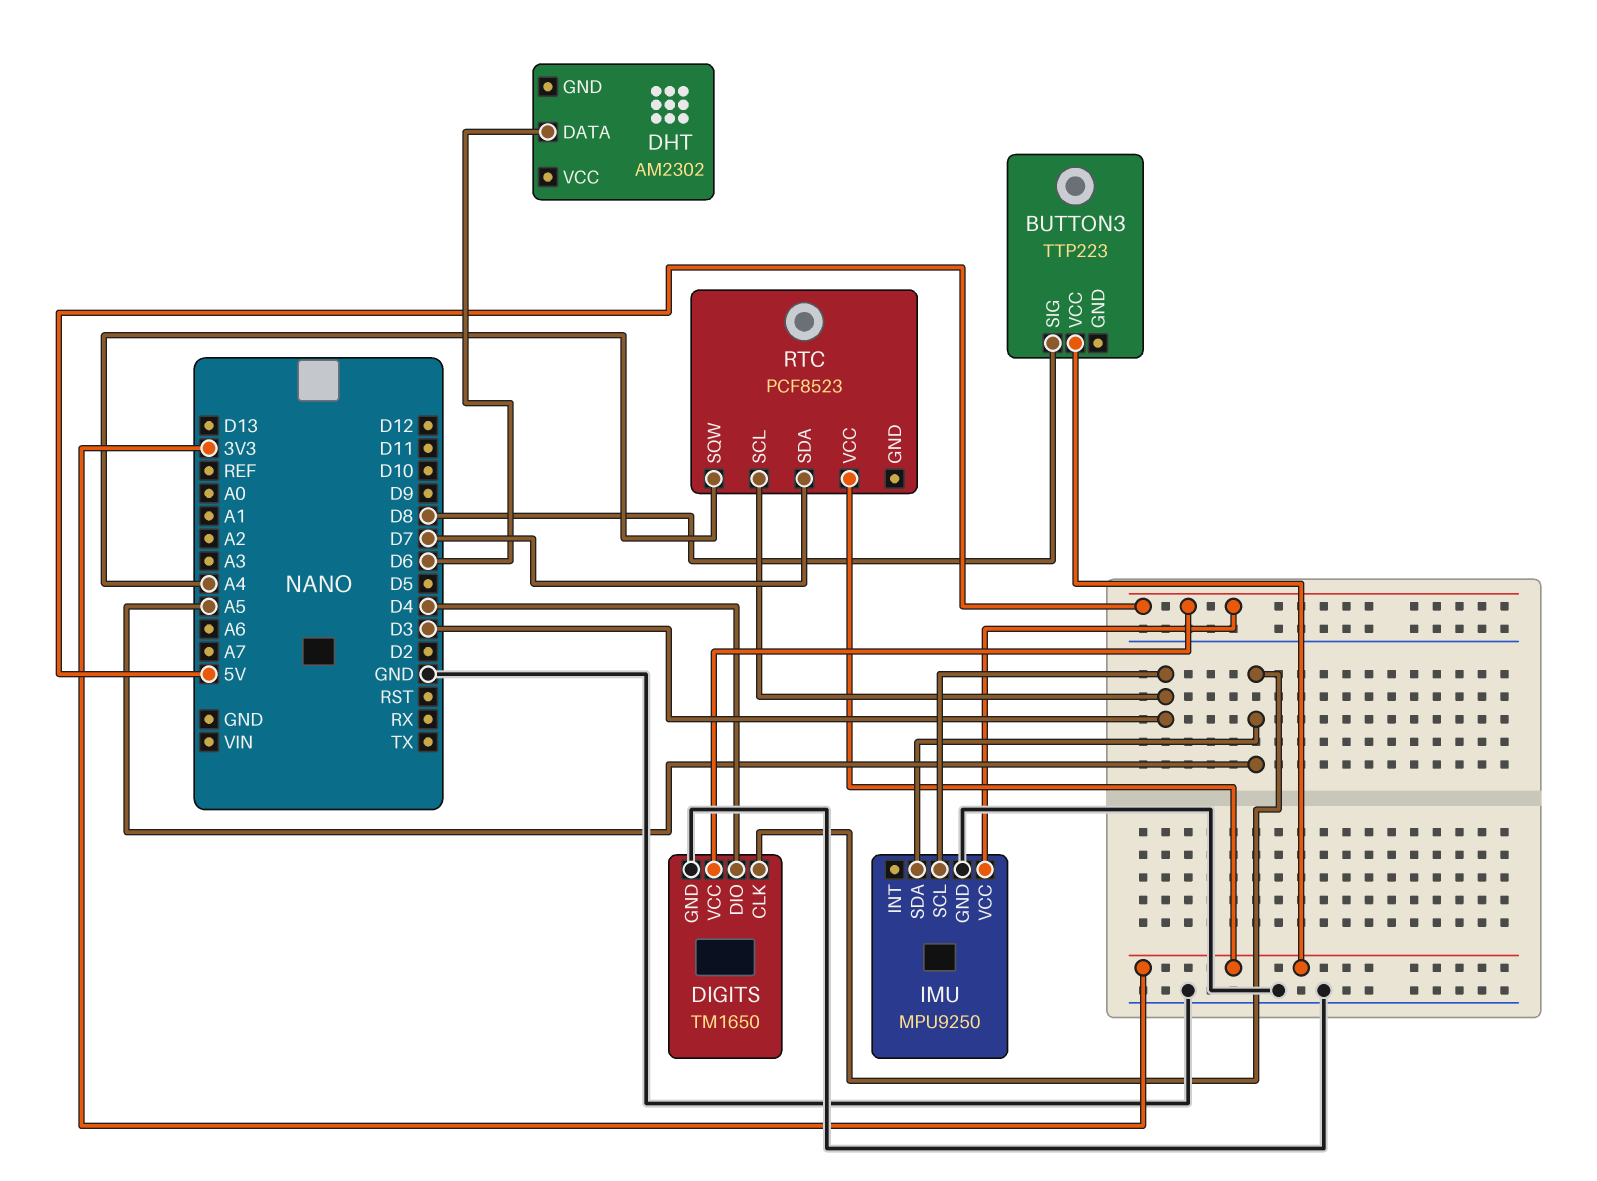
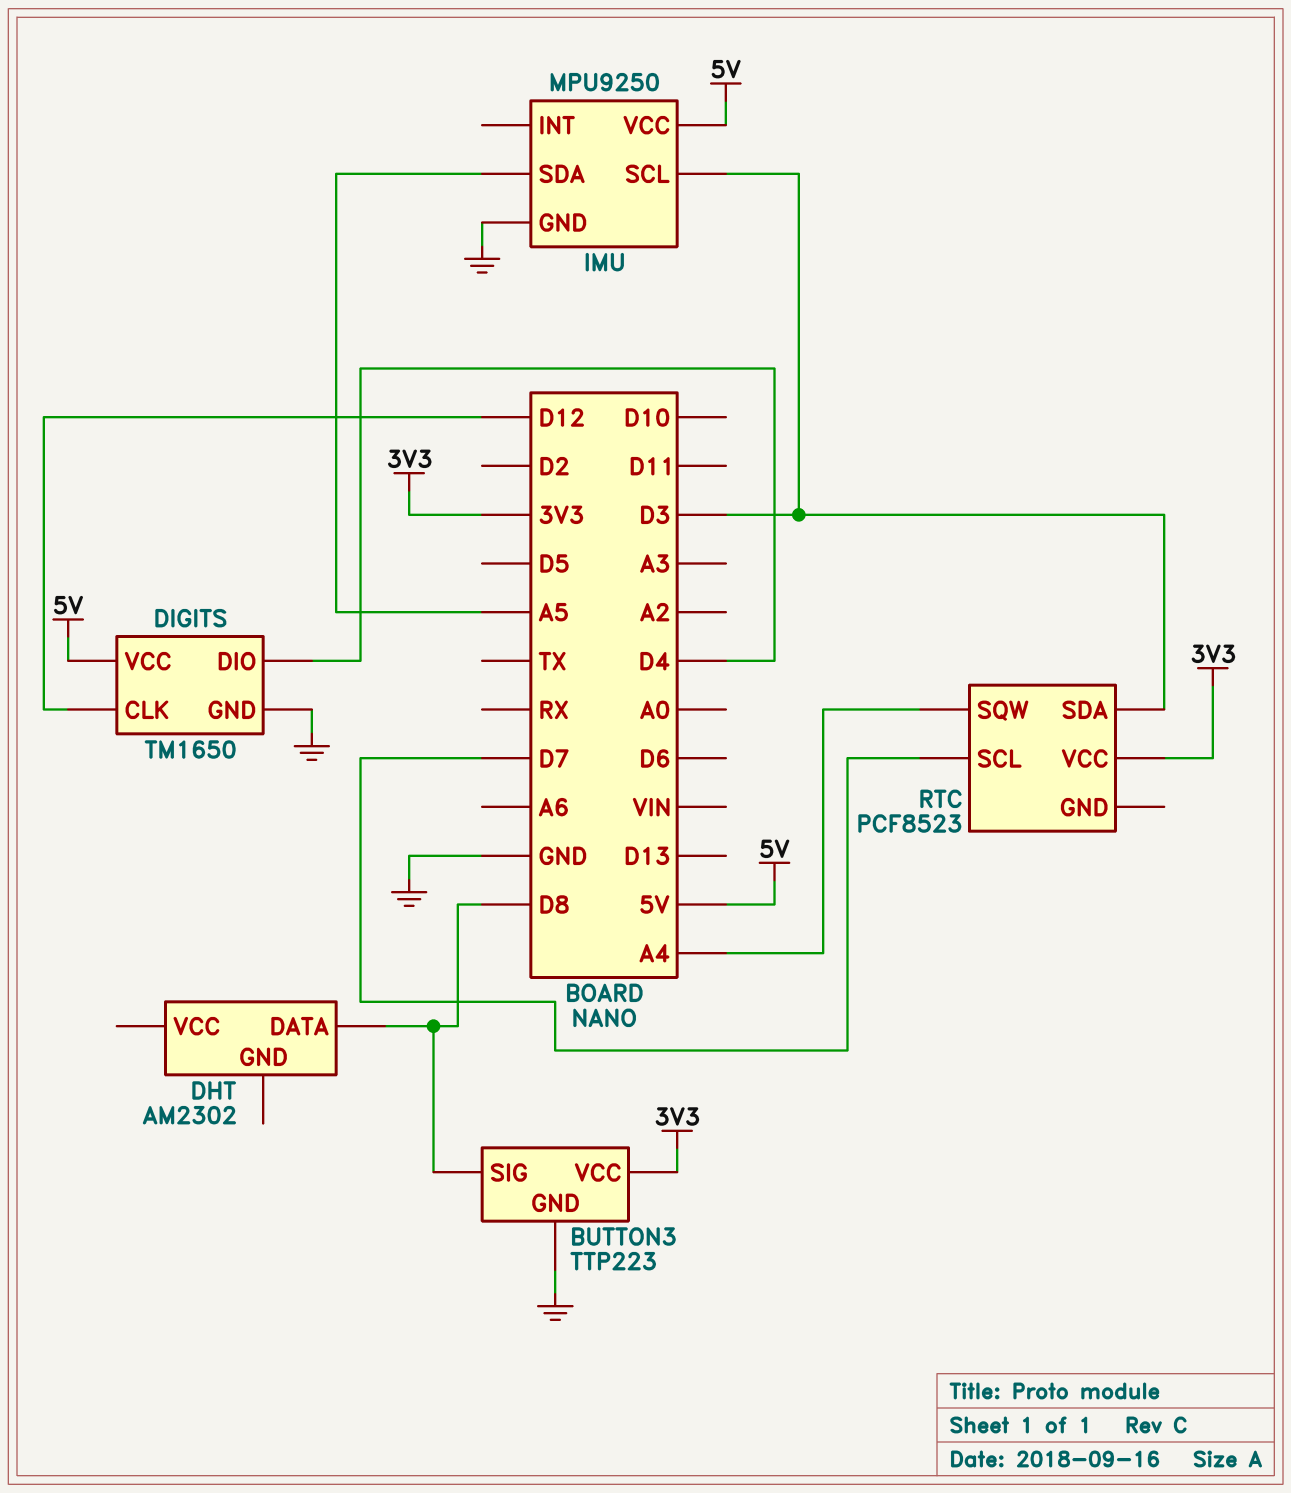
BUTTON3 pin GND: none -> GND
DHT pin DATA: D6 -> D8
DIGITS pin CLK: A5 -> D12
RTC pin SCL: D3 -> D7
RTC pin SDA: D7 -> D3

